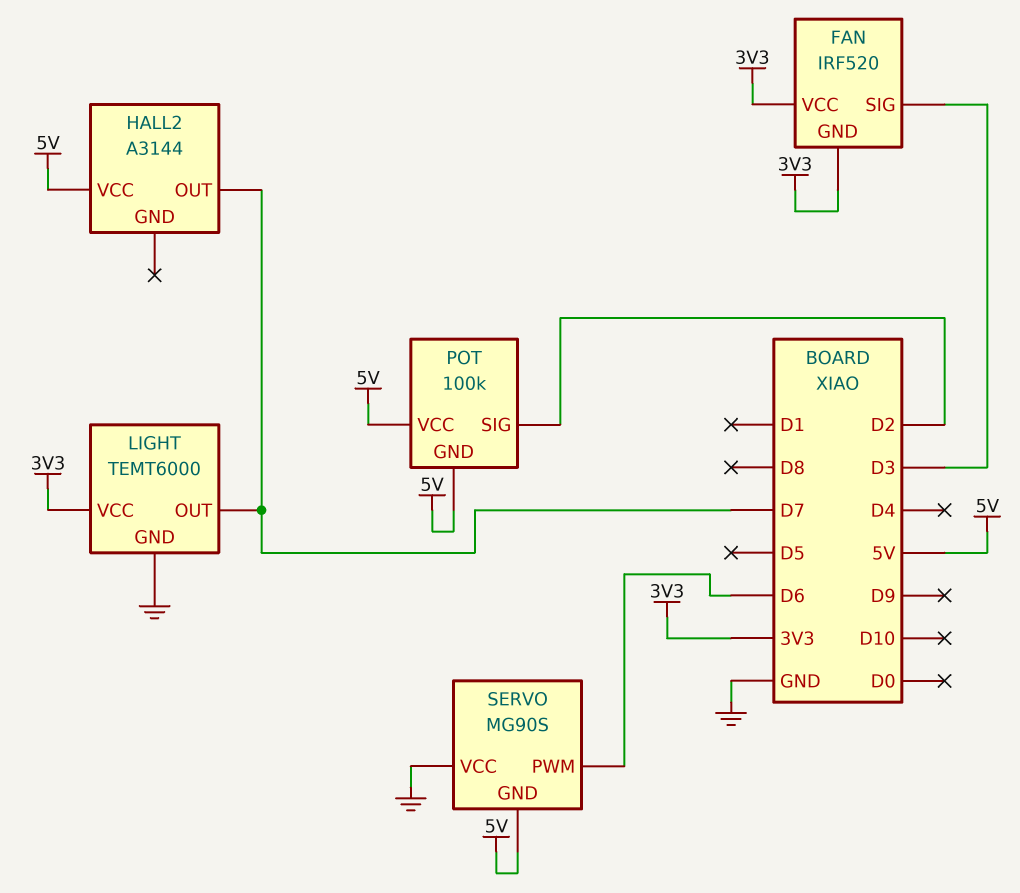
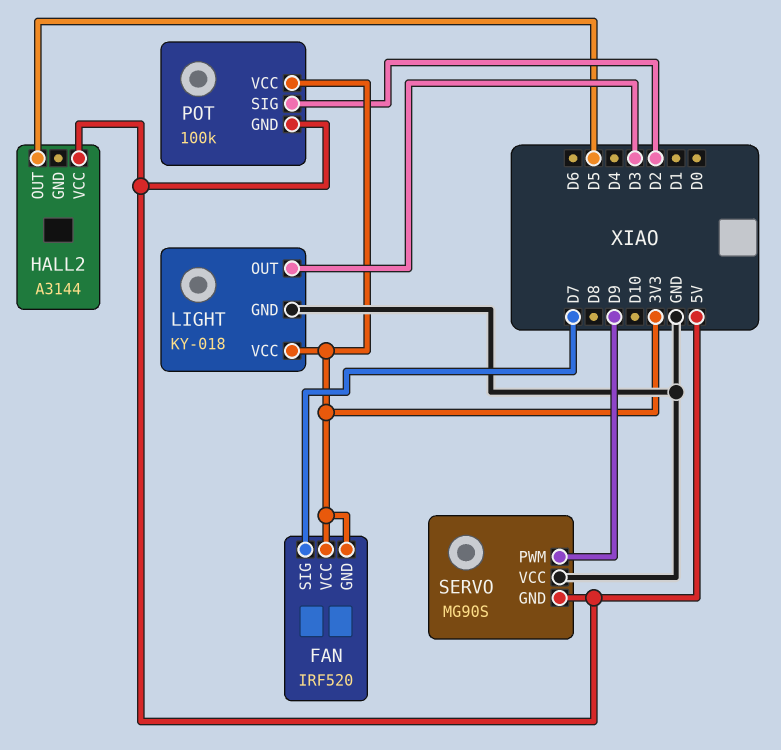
FAN pin SIG: D3 -> D7
HALL2 pin OUT: D7 -> D5
LIGHT: TEMT6000 -> KY-018
LIGHT pin OUT: D7 -> D3
POT pin VCC: 5V -> 3V3
SERVO pin PWM: D6 -> D9

